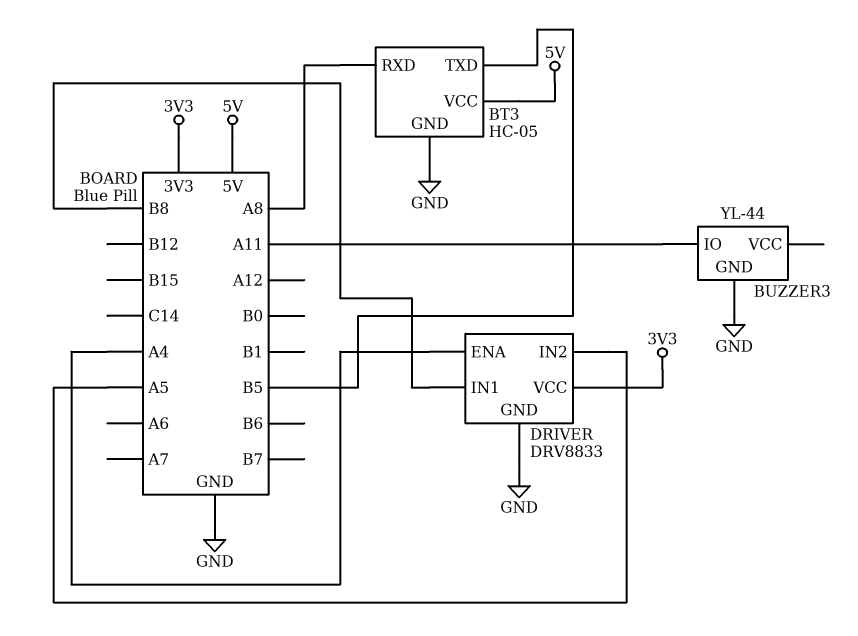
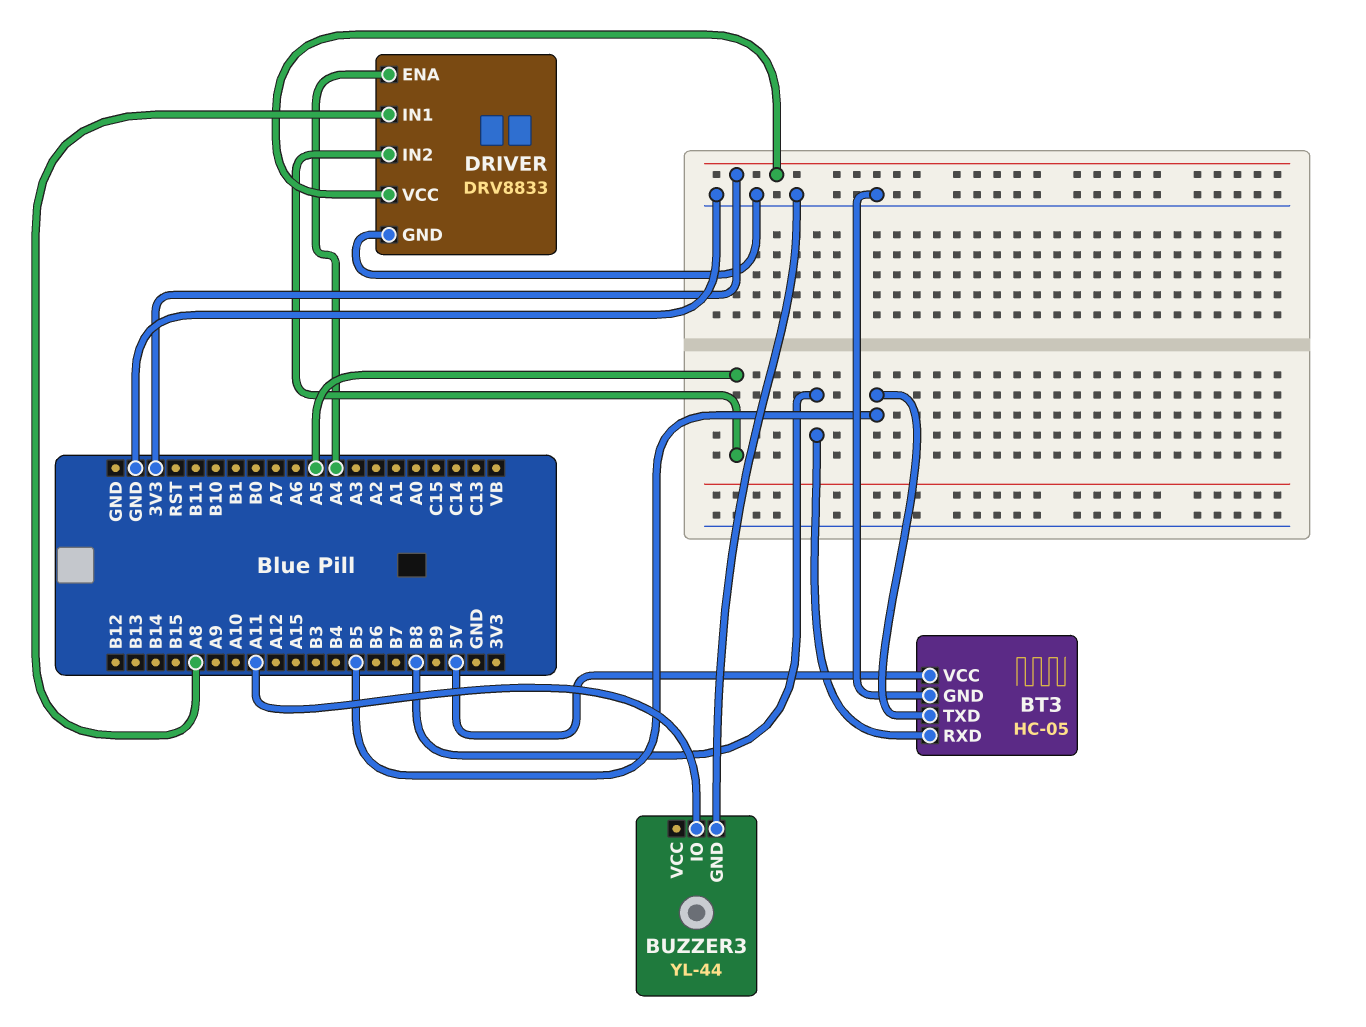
BT3 pin RXD: A8 -> B8
DRIVER pin IN1: B8 -> A8

